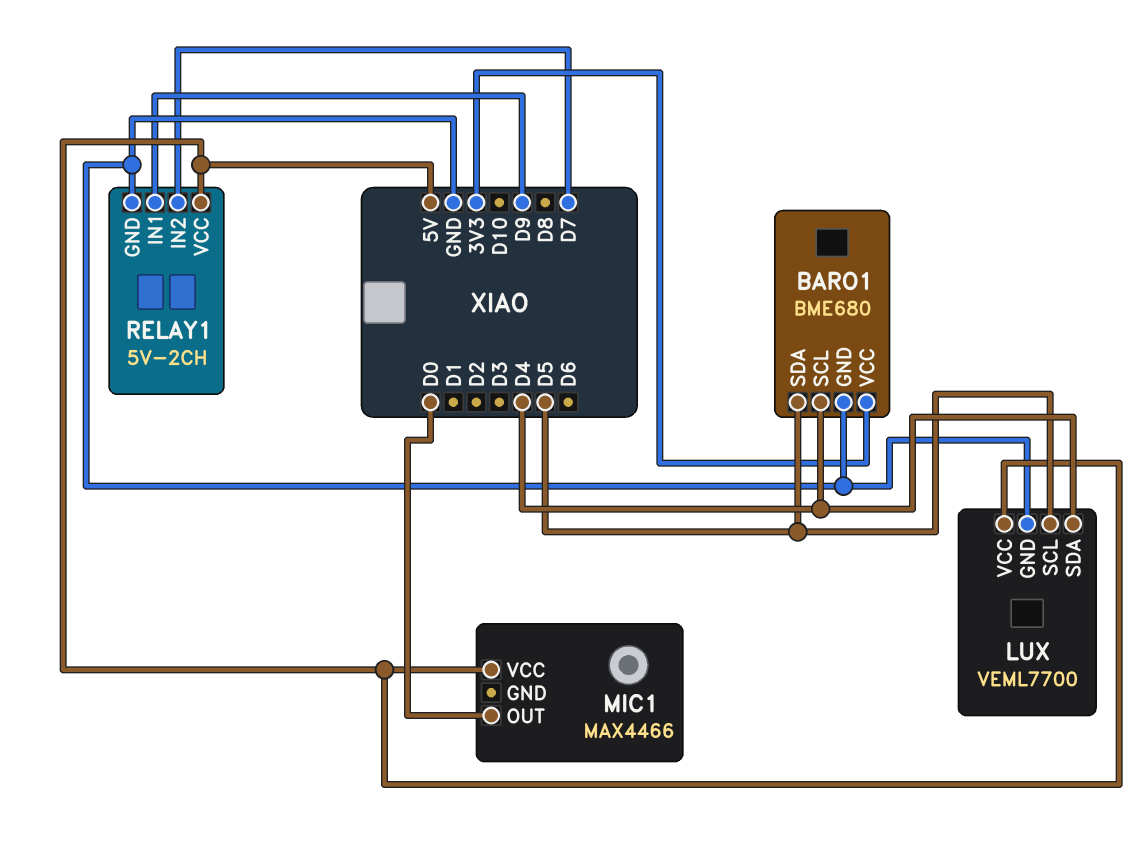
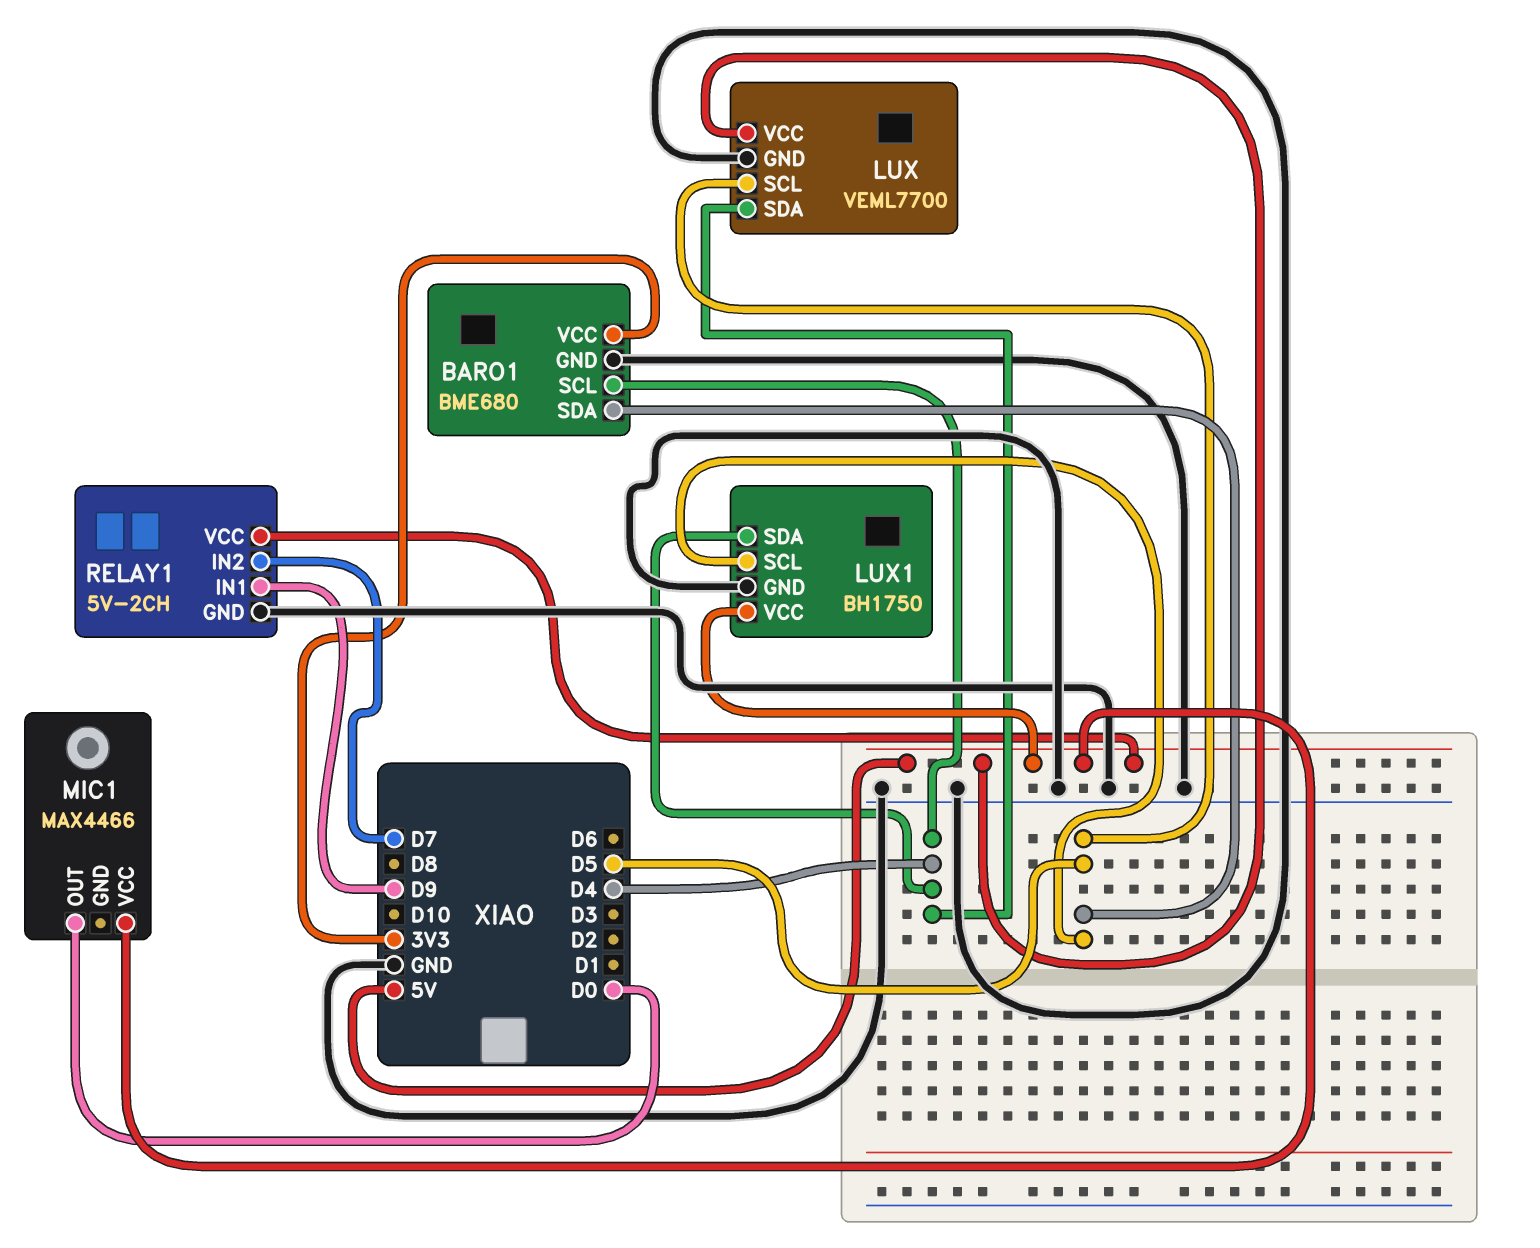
LUX1: none -> BH1750
LUX1 pin GND: none -> GND
LUX1 pin SCL: none -> D5
LUX1 pin SDA: none -> D4
LUX1 pin VCC: none -> 5V

